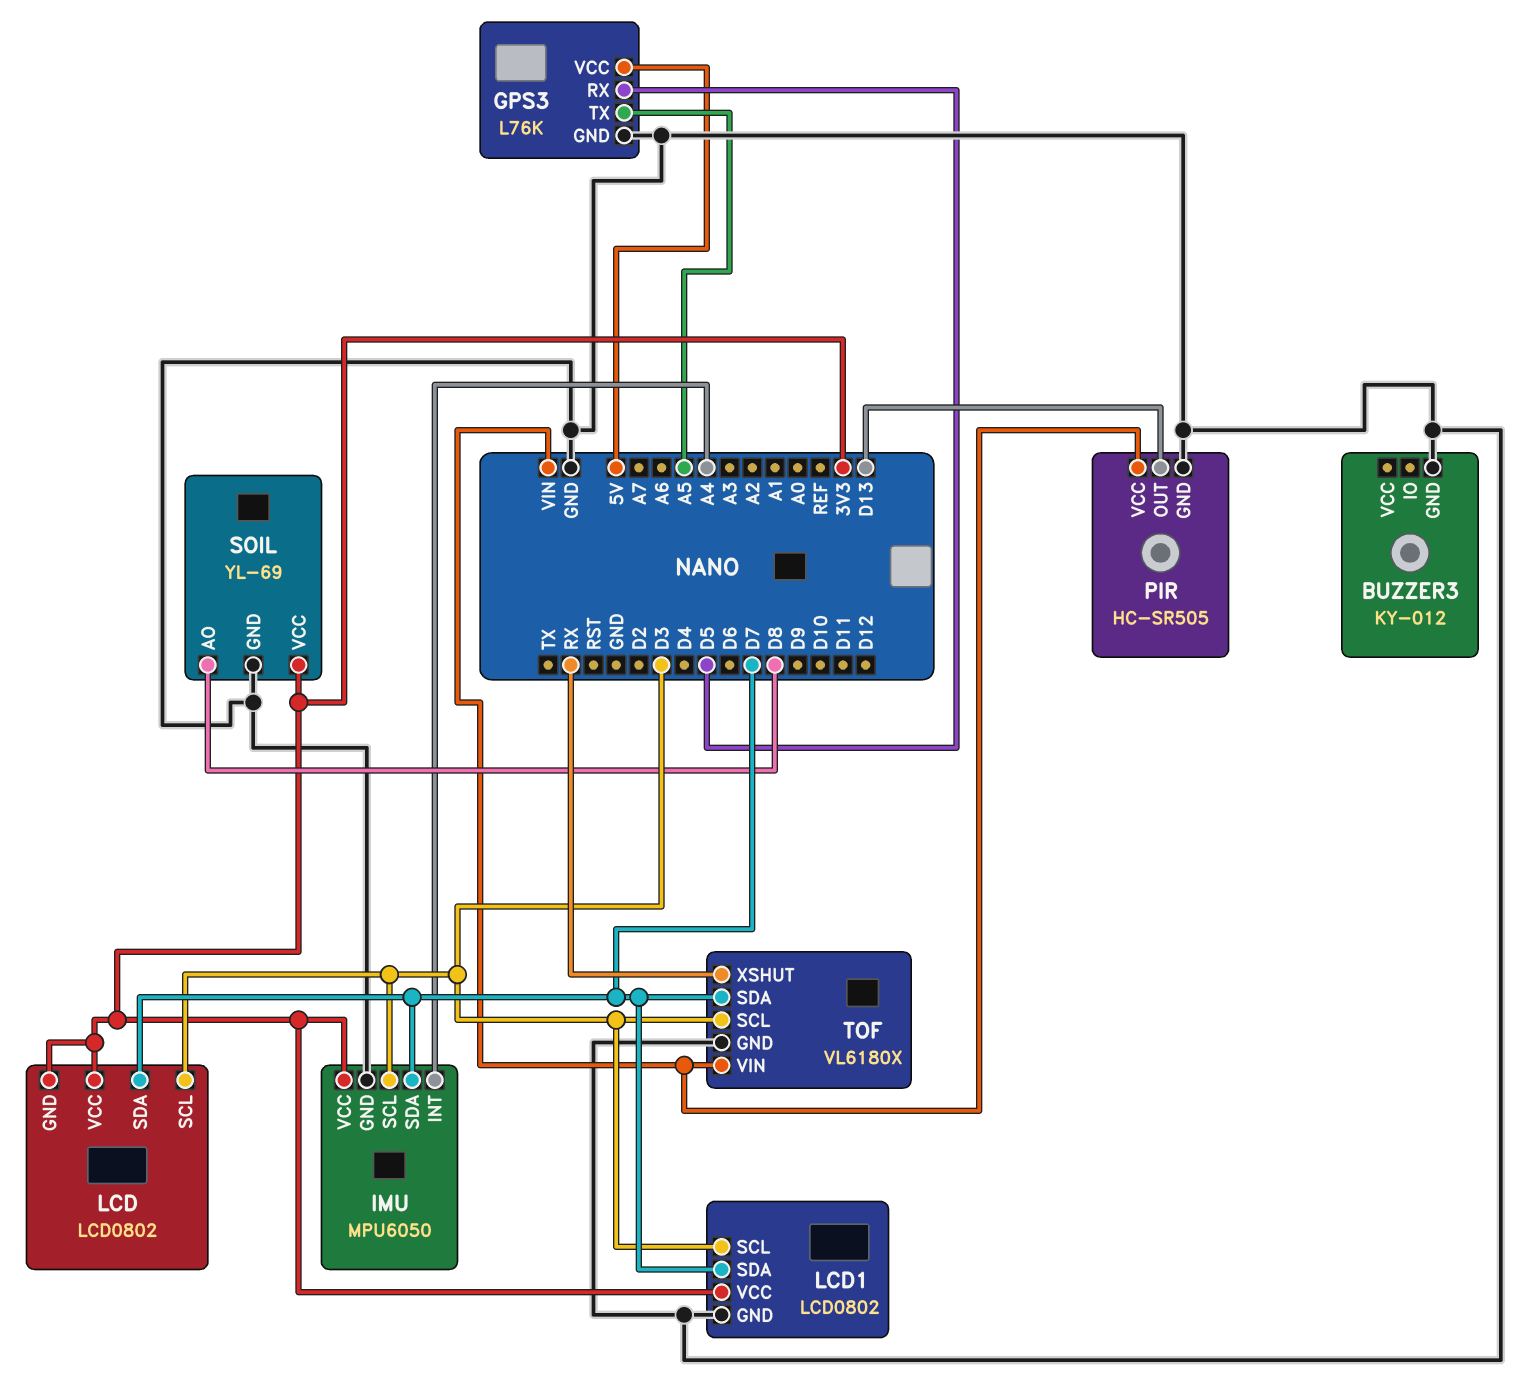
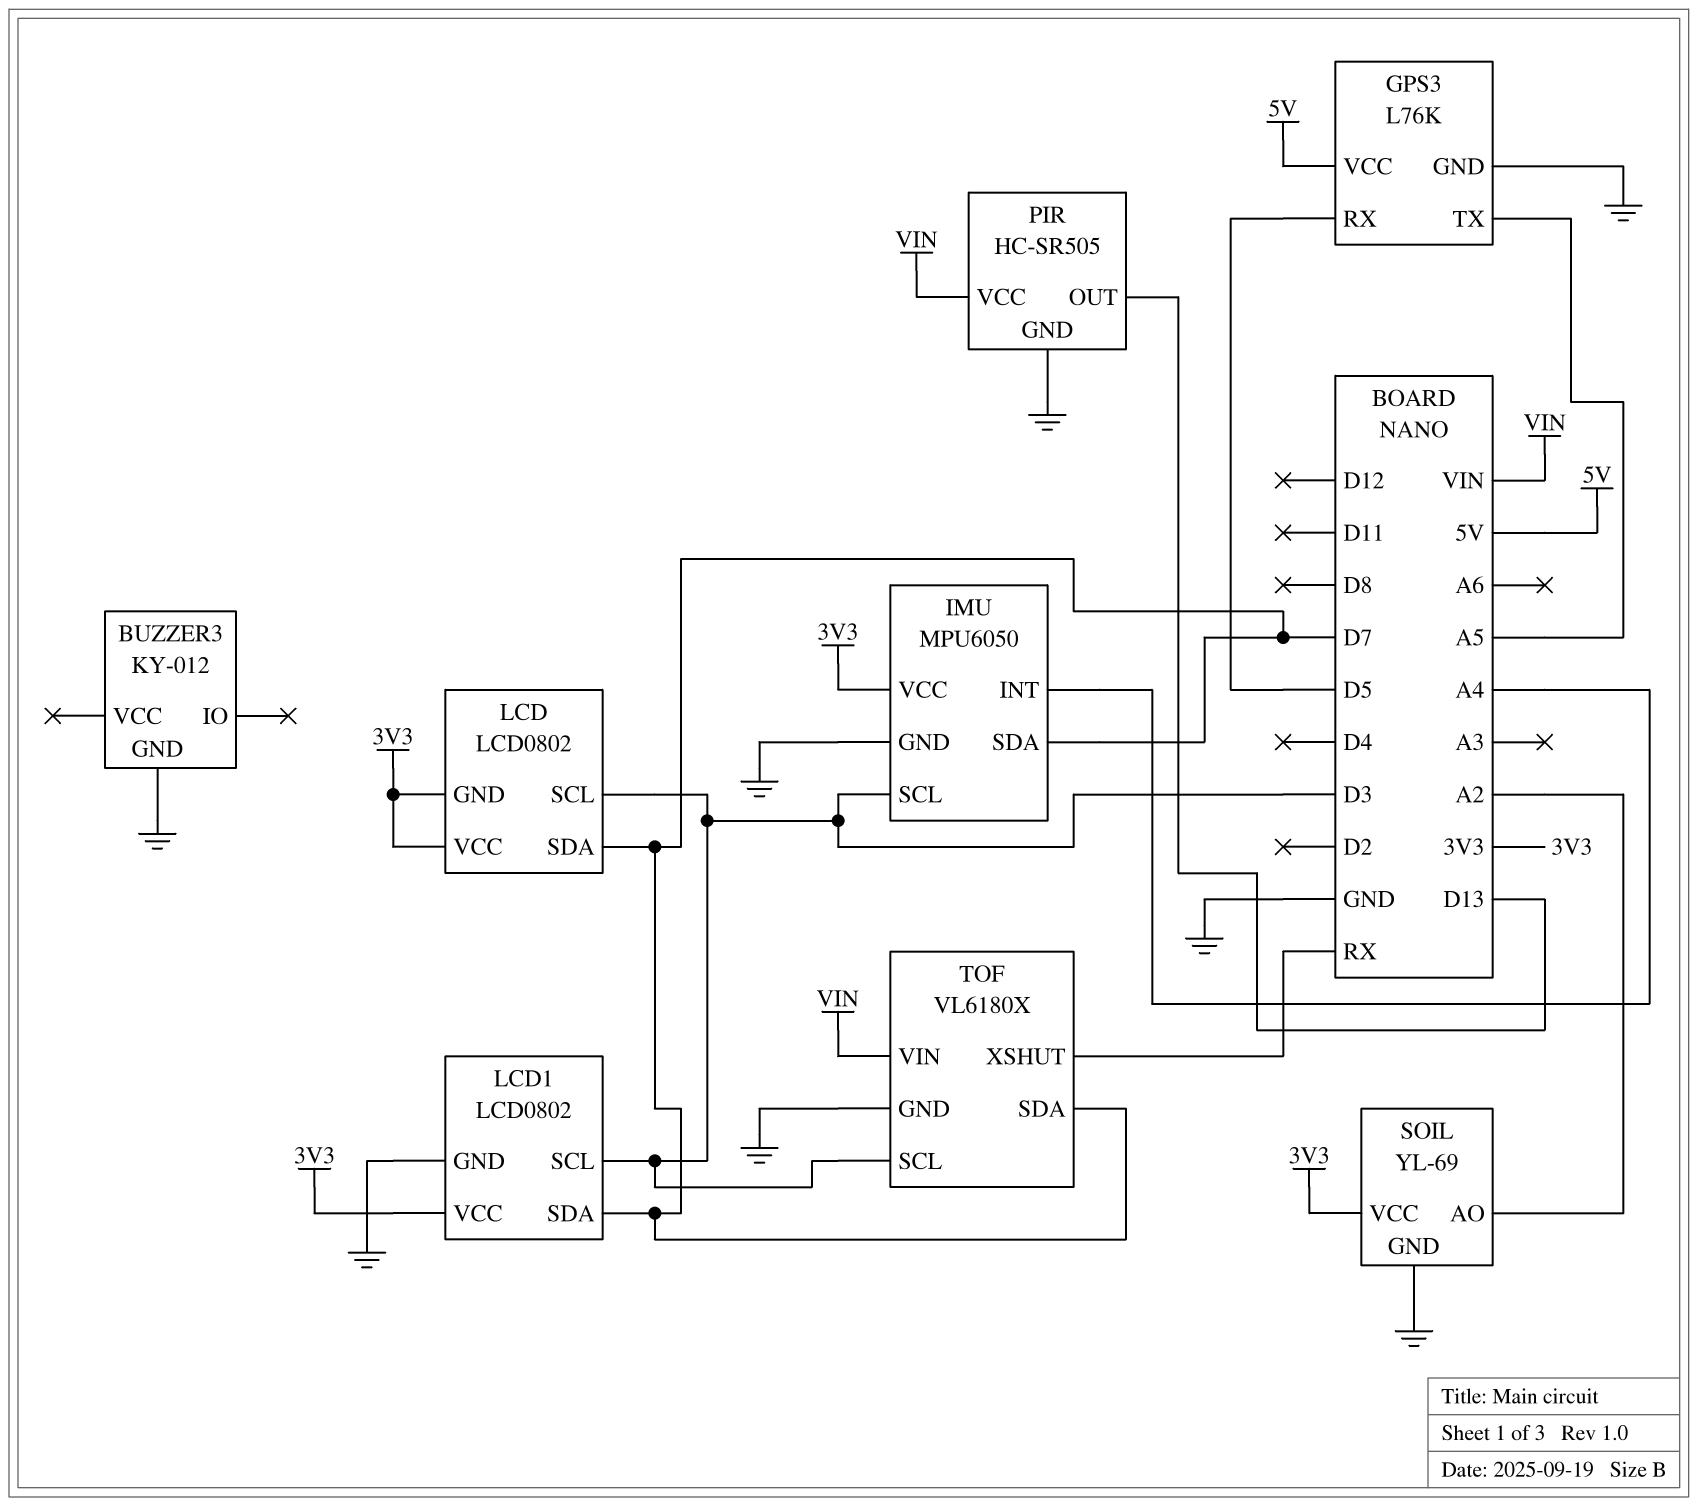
SOIL pin AO: D8 -> A2

